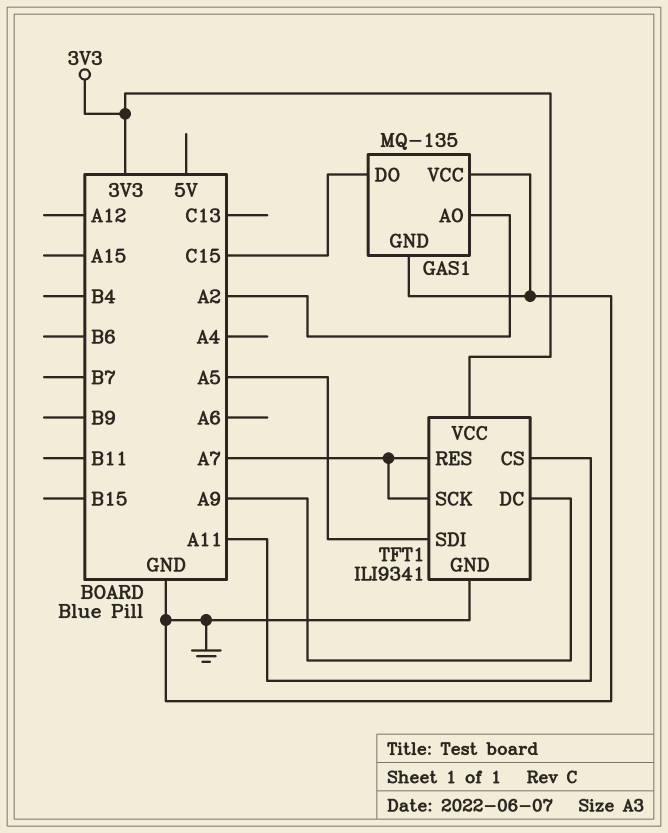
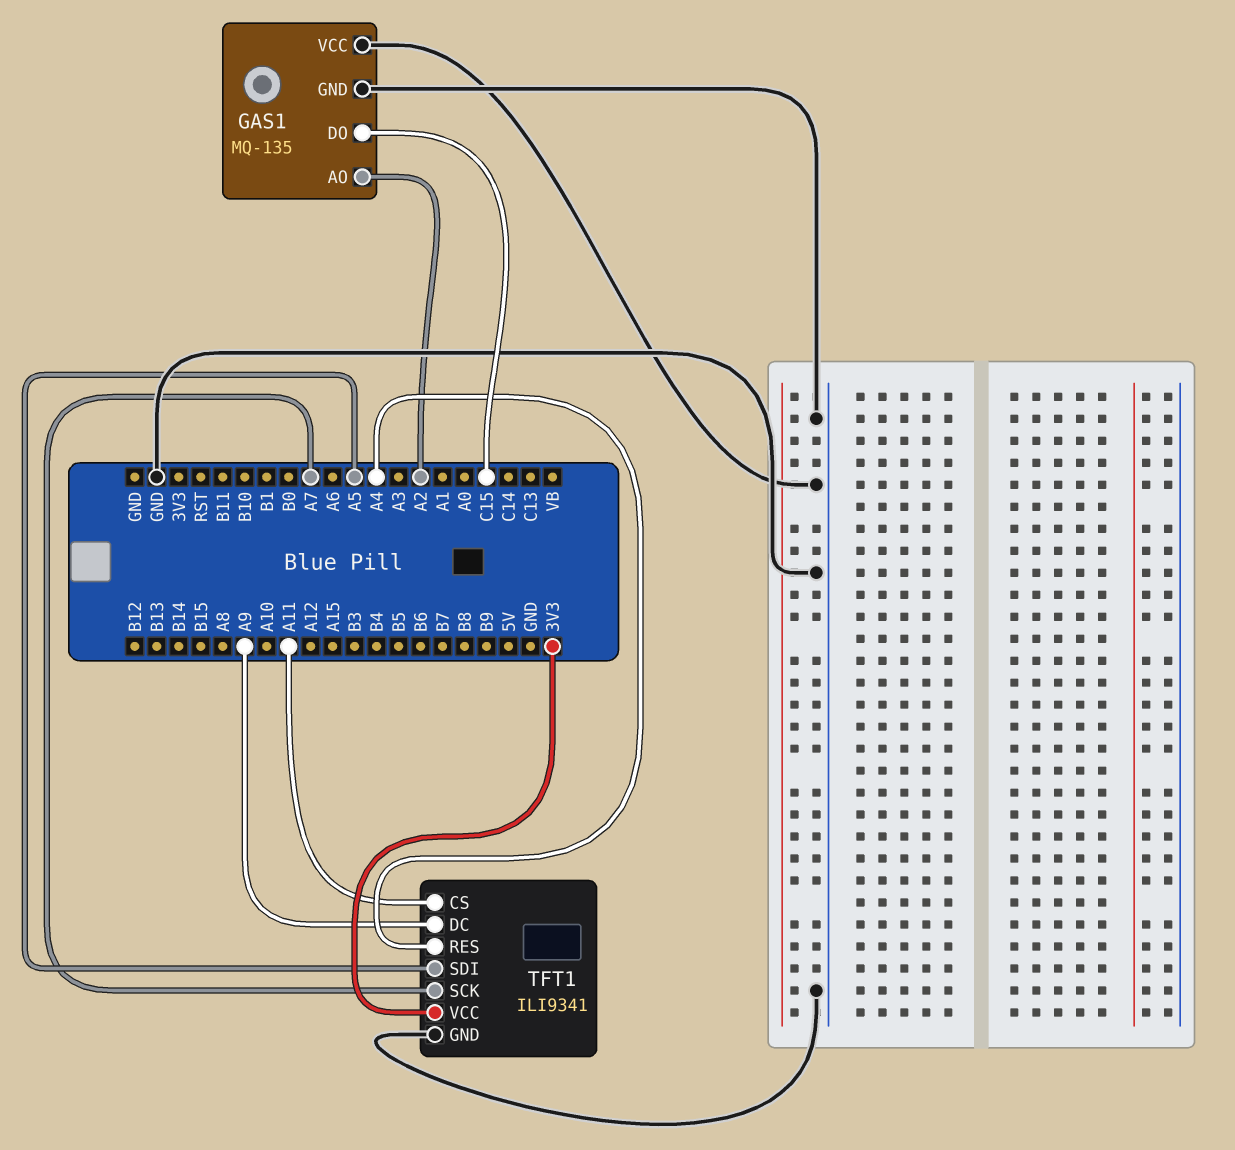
TFT1 pin RES: A7 -> A4

